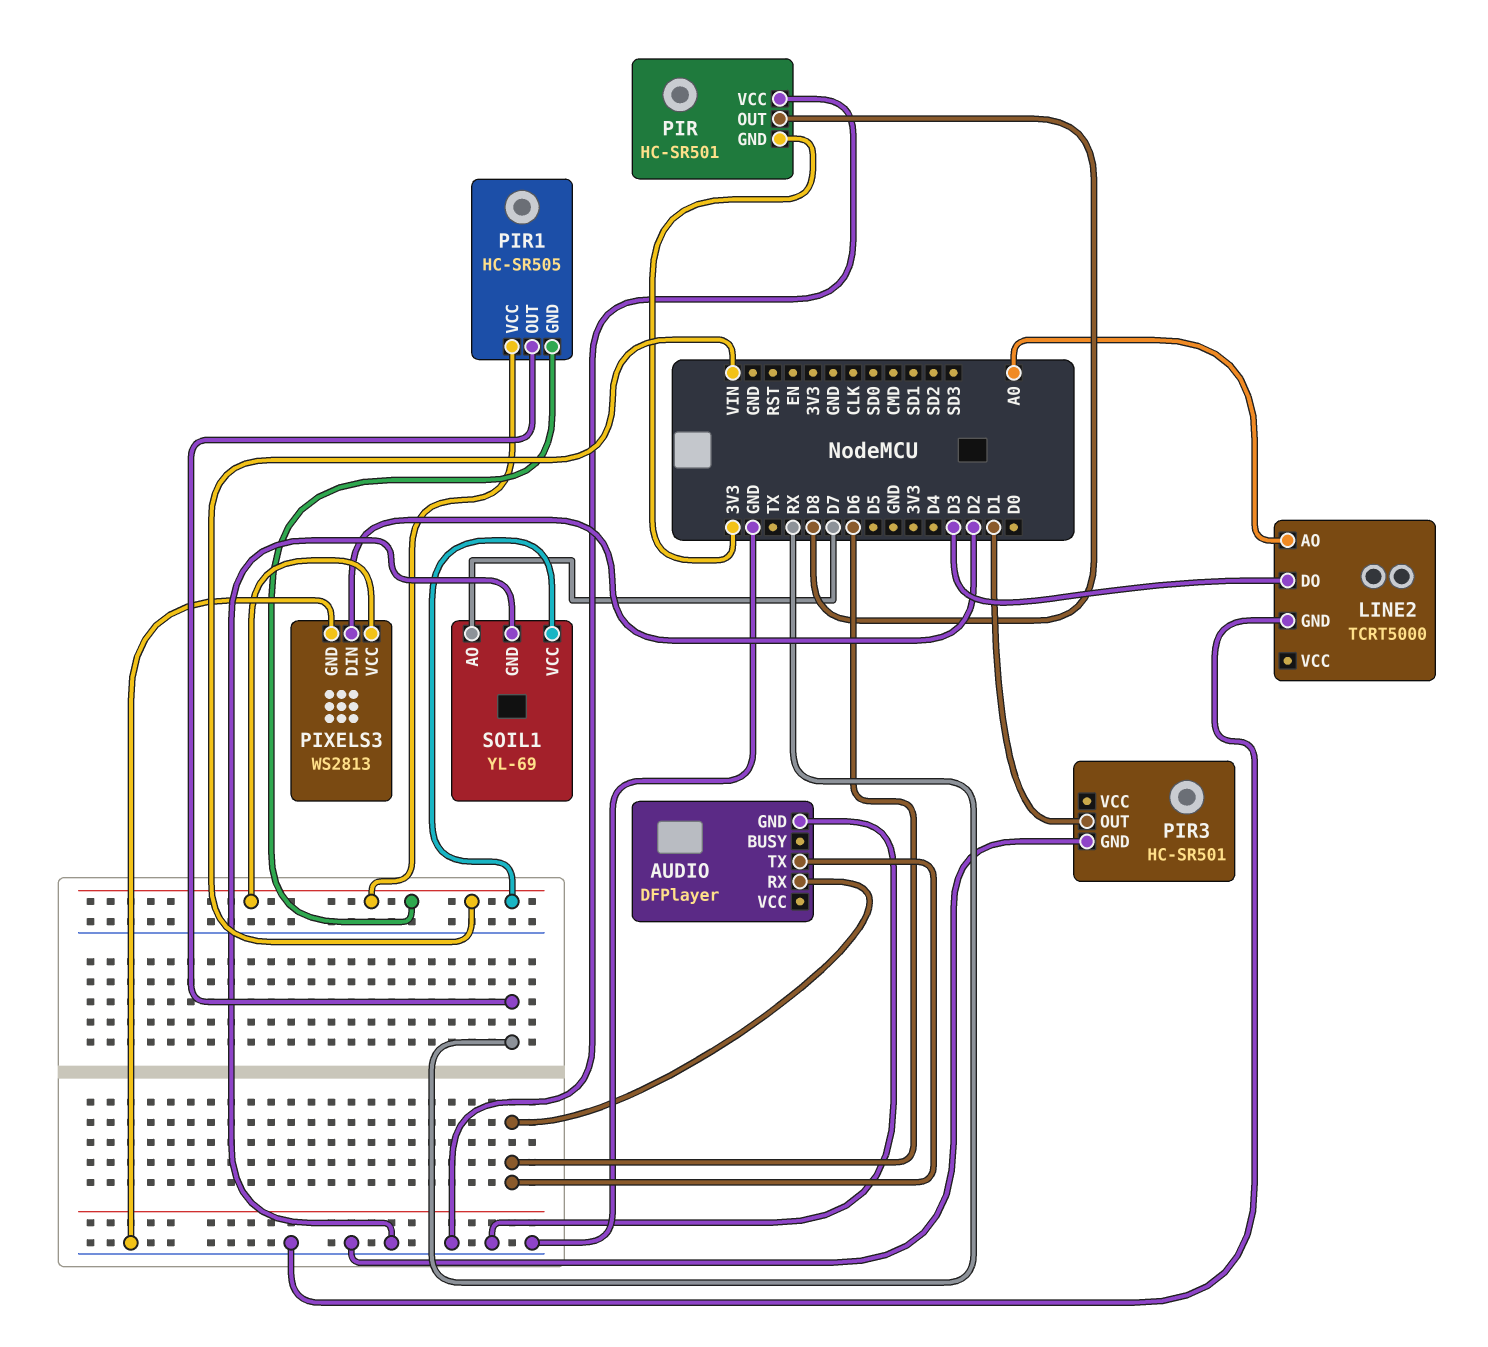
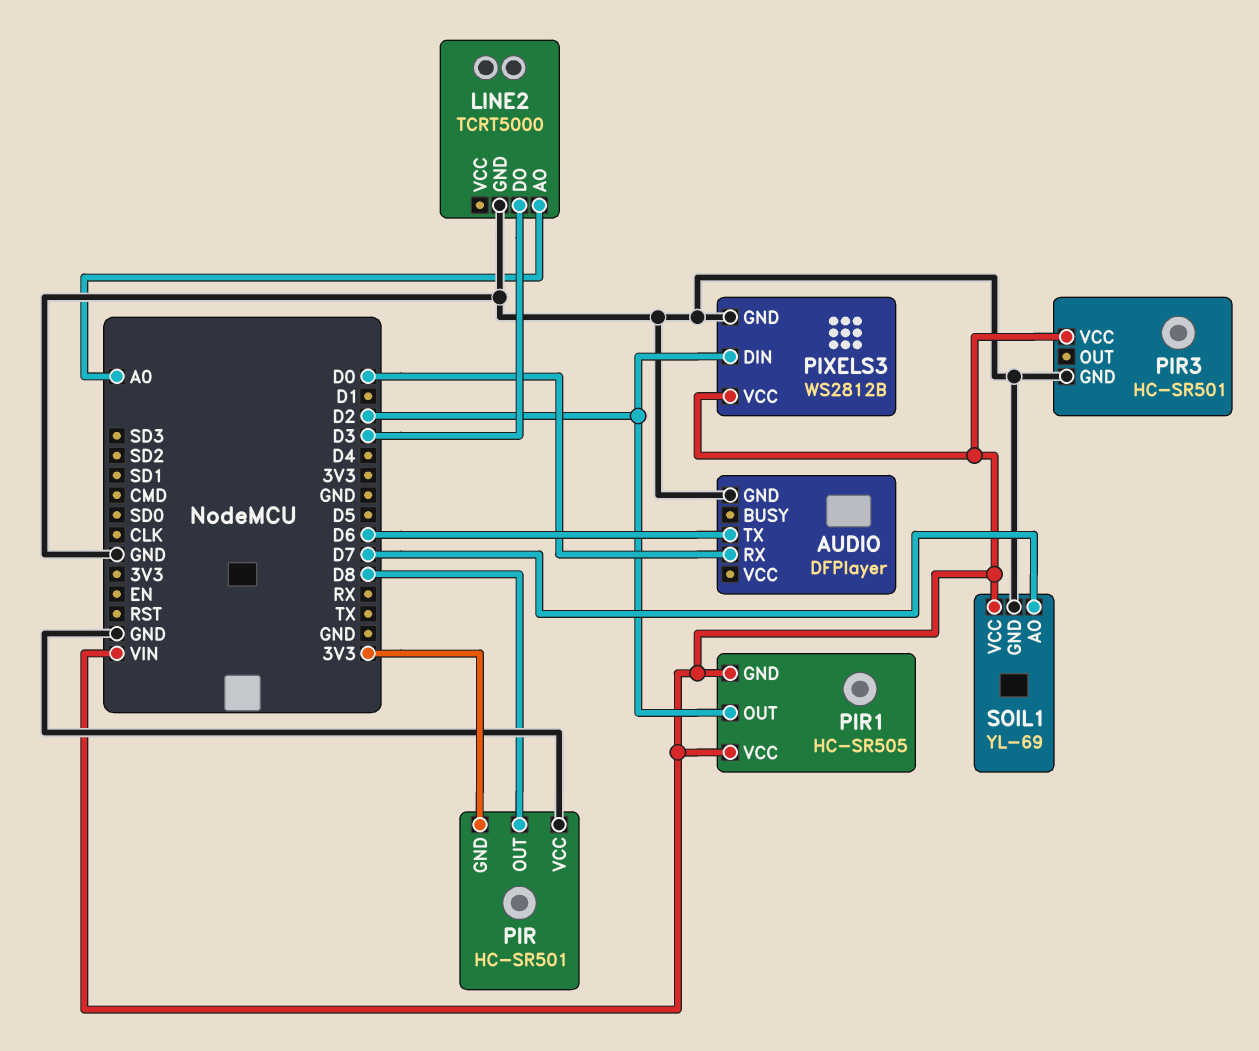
AUDIO pin RX: D6 -> D0
PIR1 pin OUT: RX -> D2
PIR3 pin OUT: D1 -> none
PIR3 pin VCC: none -> VIN
PIXELS3: WS2813 -> WS2812B

